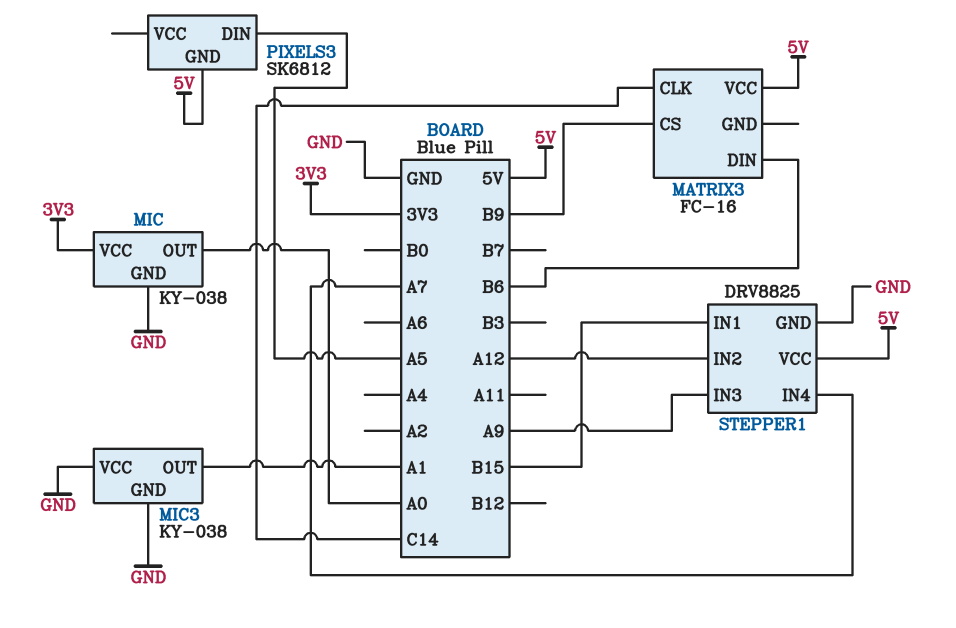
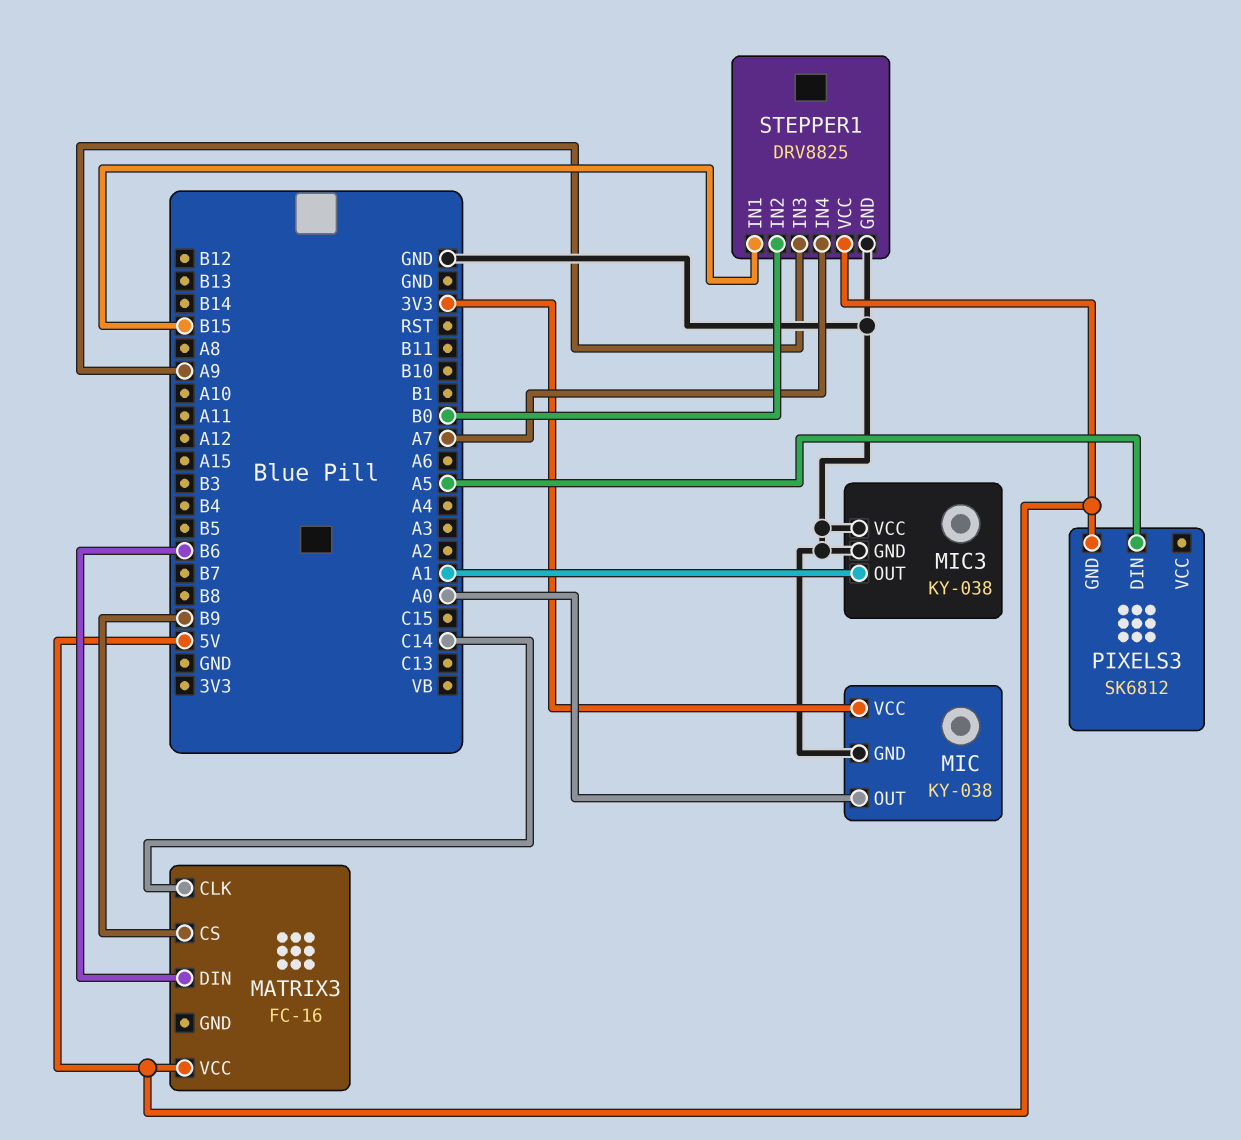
STEPPER1 pin IN2: A12 -> B0

